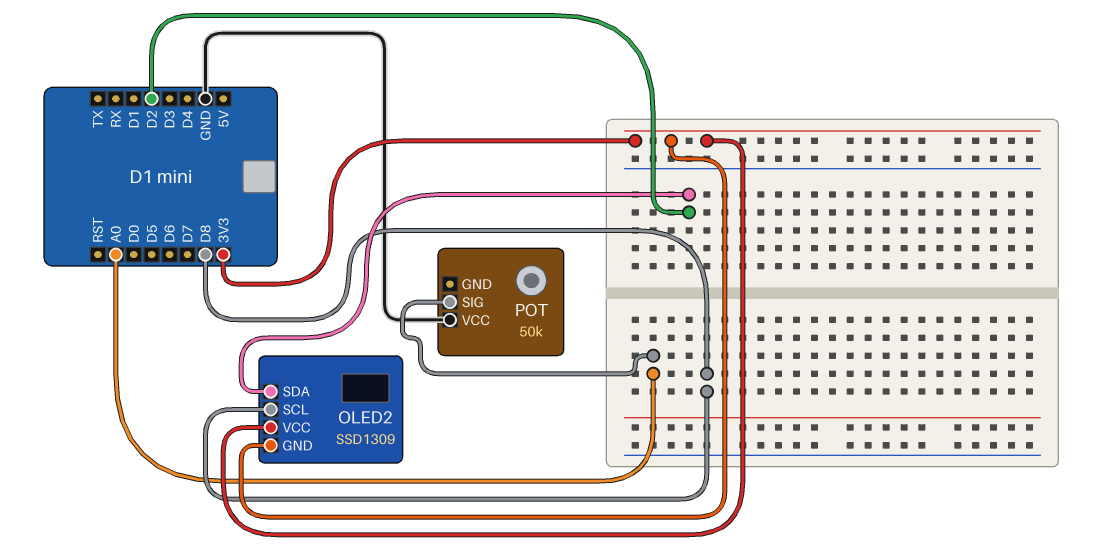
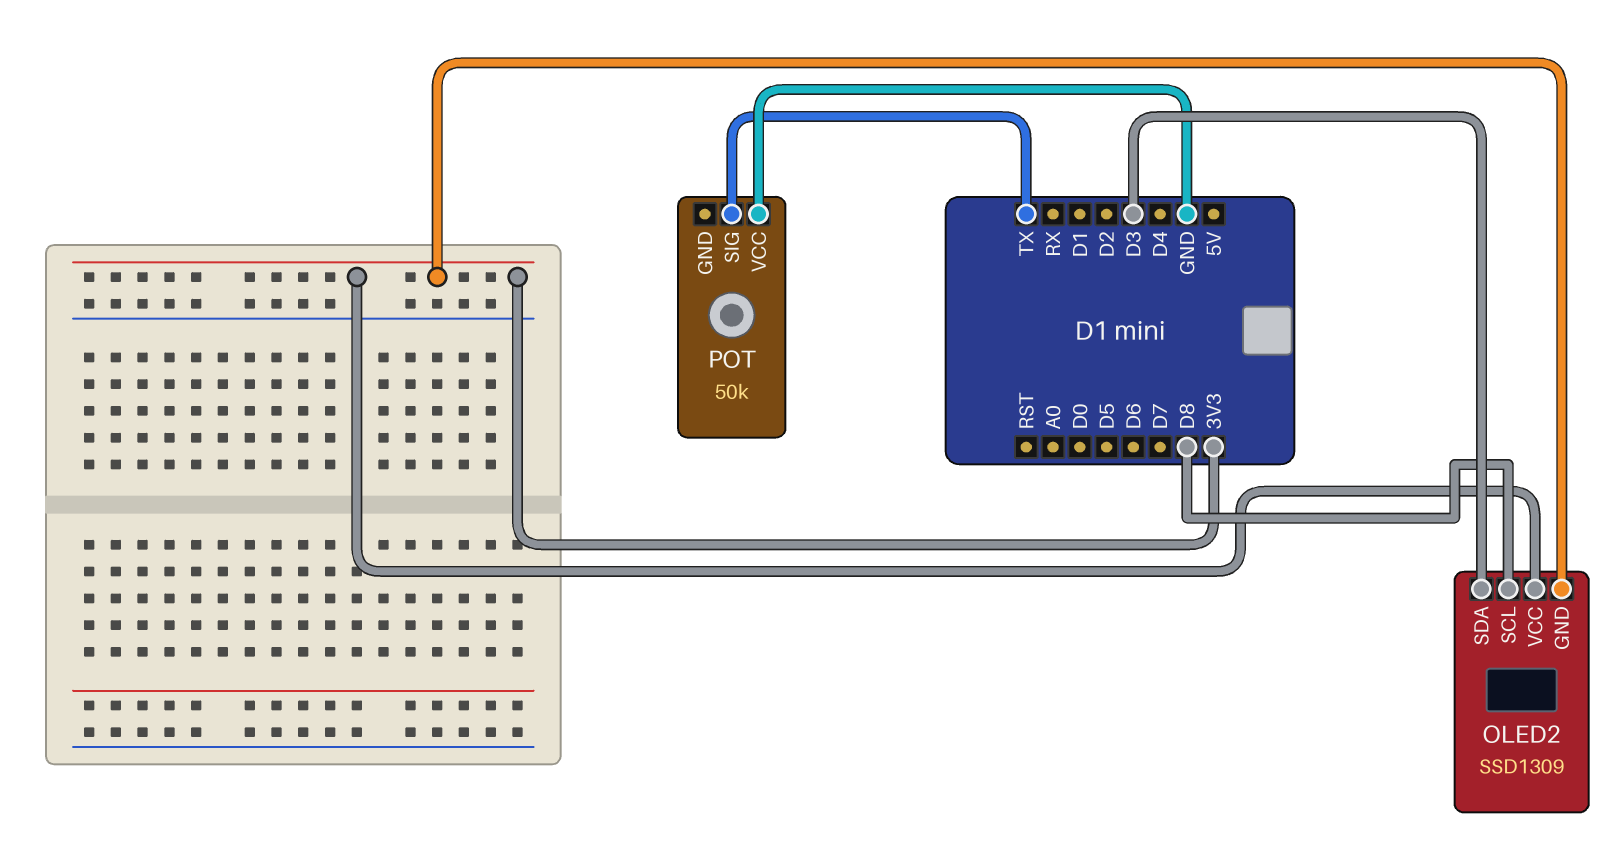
OLED2 pin SDA: D2 -> D3
POT pin SIG: A0 -> TX

